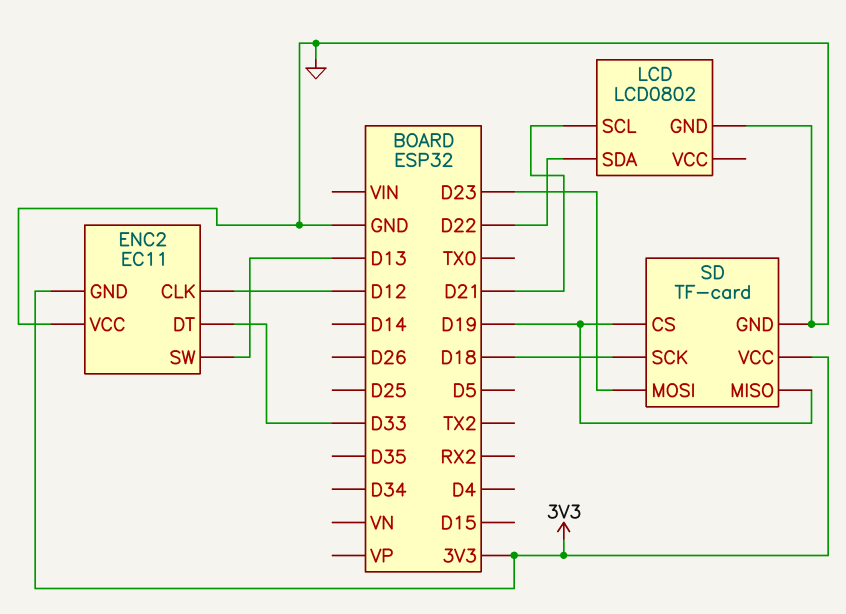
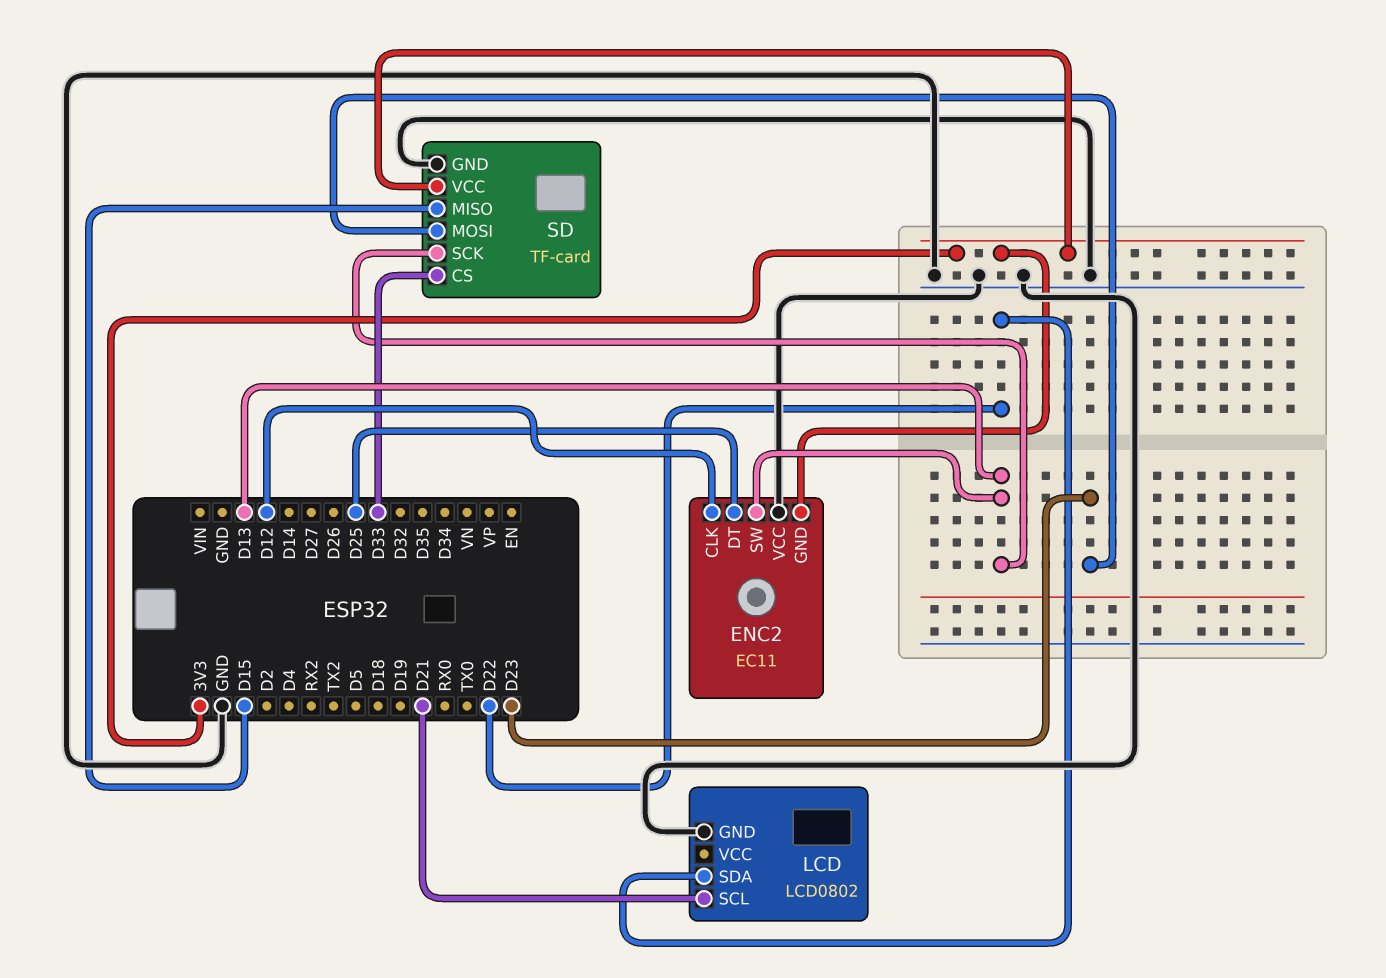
ENC2 pin DT: D33 -> D25
SD pin CS: D19 -> D33
SD pin MISO: D19 -> D15
SD pin SCK: D18 -> D13

